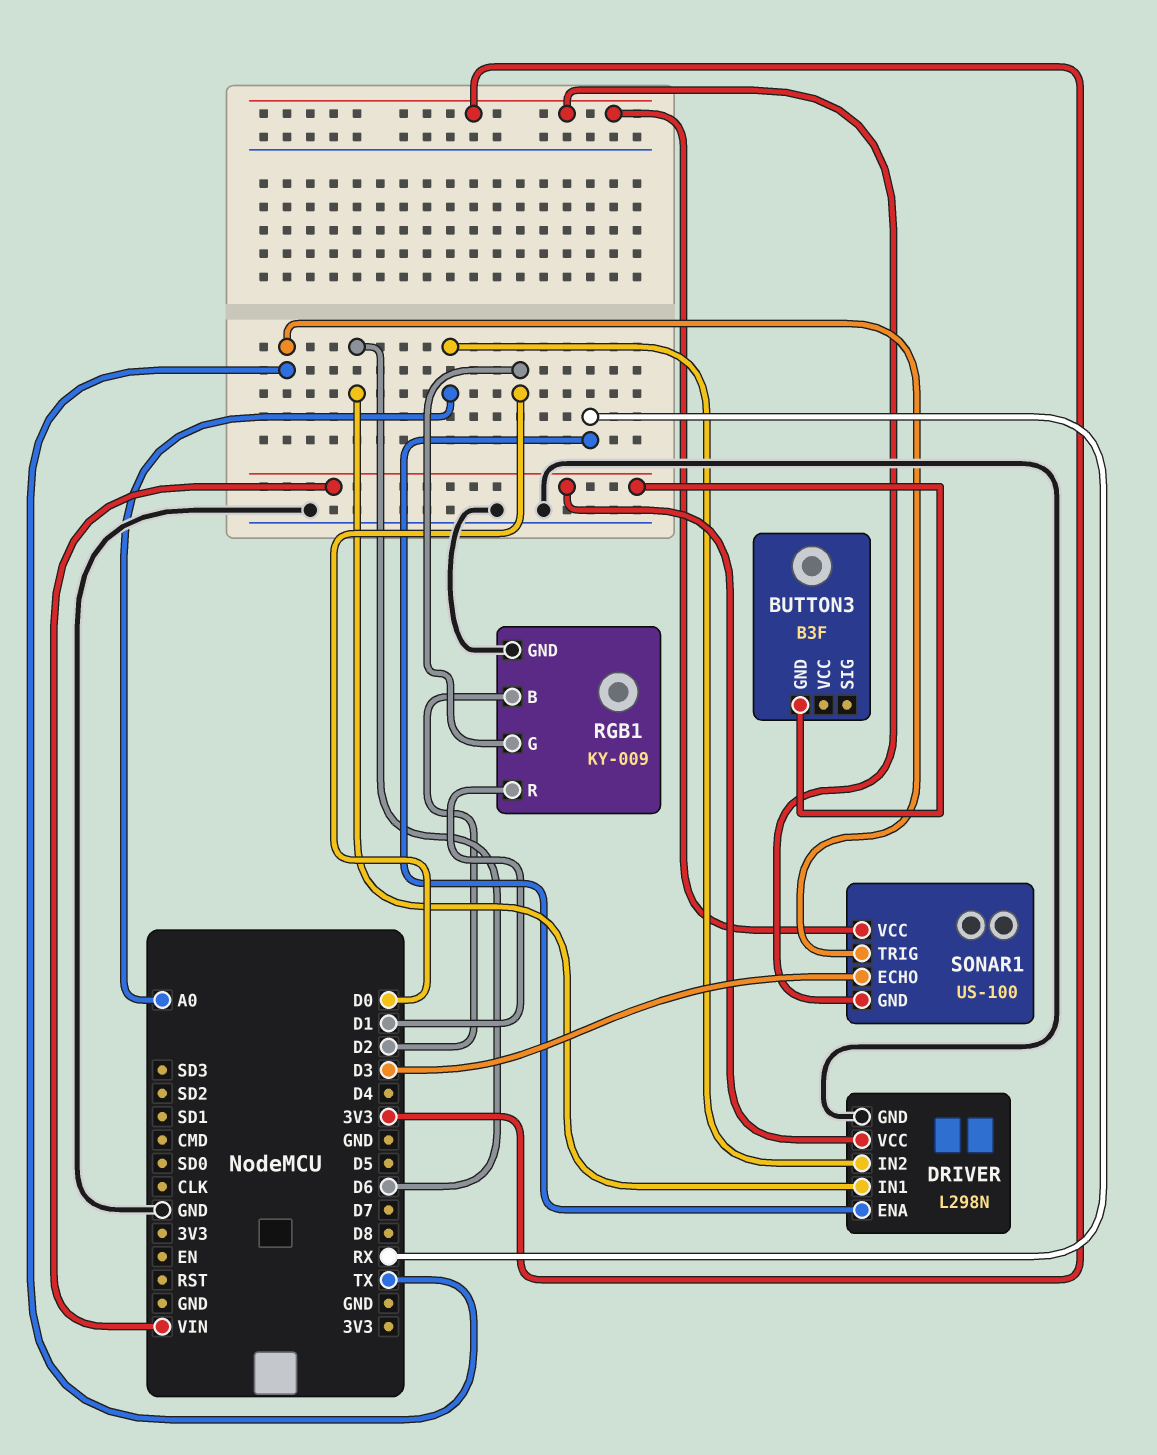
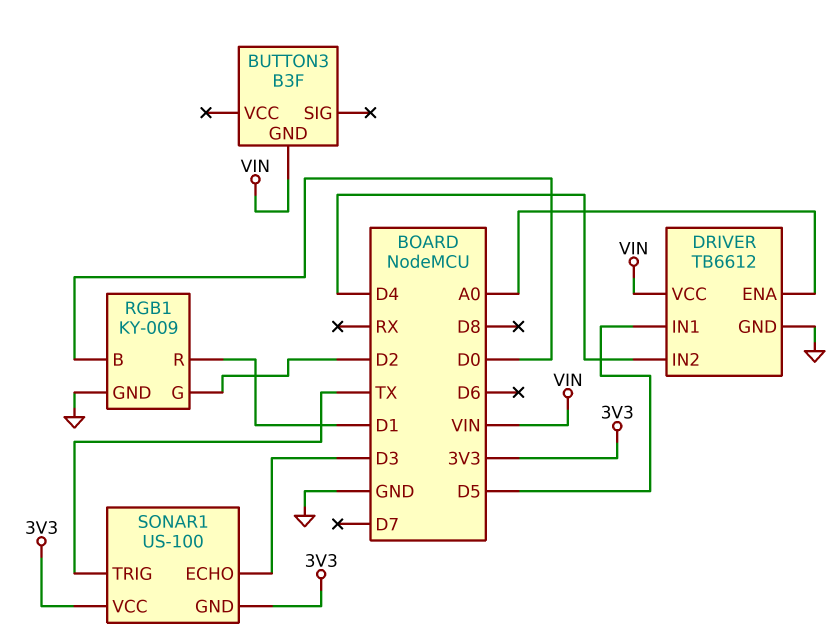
DRIVER: L298N -> TB6612
DRIVER pin ENA: RX -> A0
DRIVER pin IN1: D6 -> D5
DRIVER pin IN2: A0 -> D4
RGB1 pin B: D2 -> D0
RGB1 pin G: D0 -> D2

